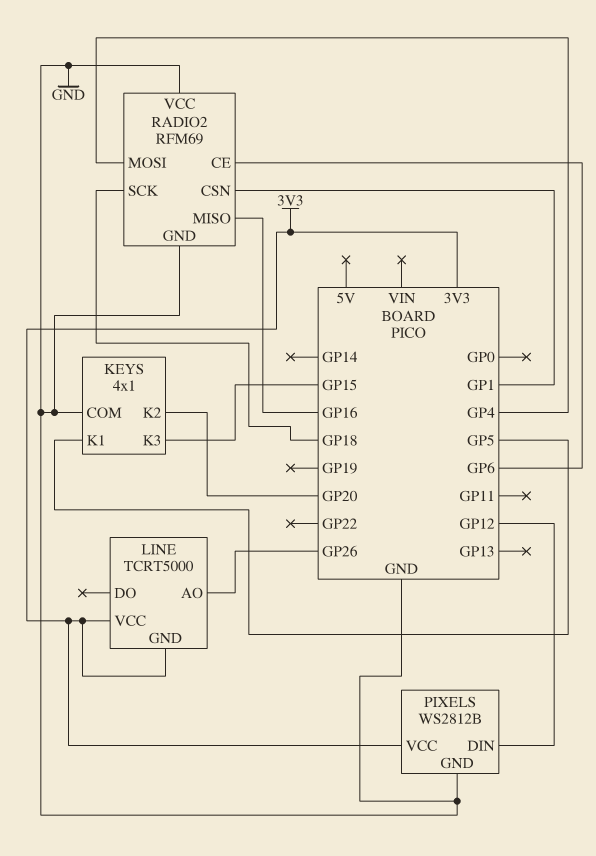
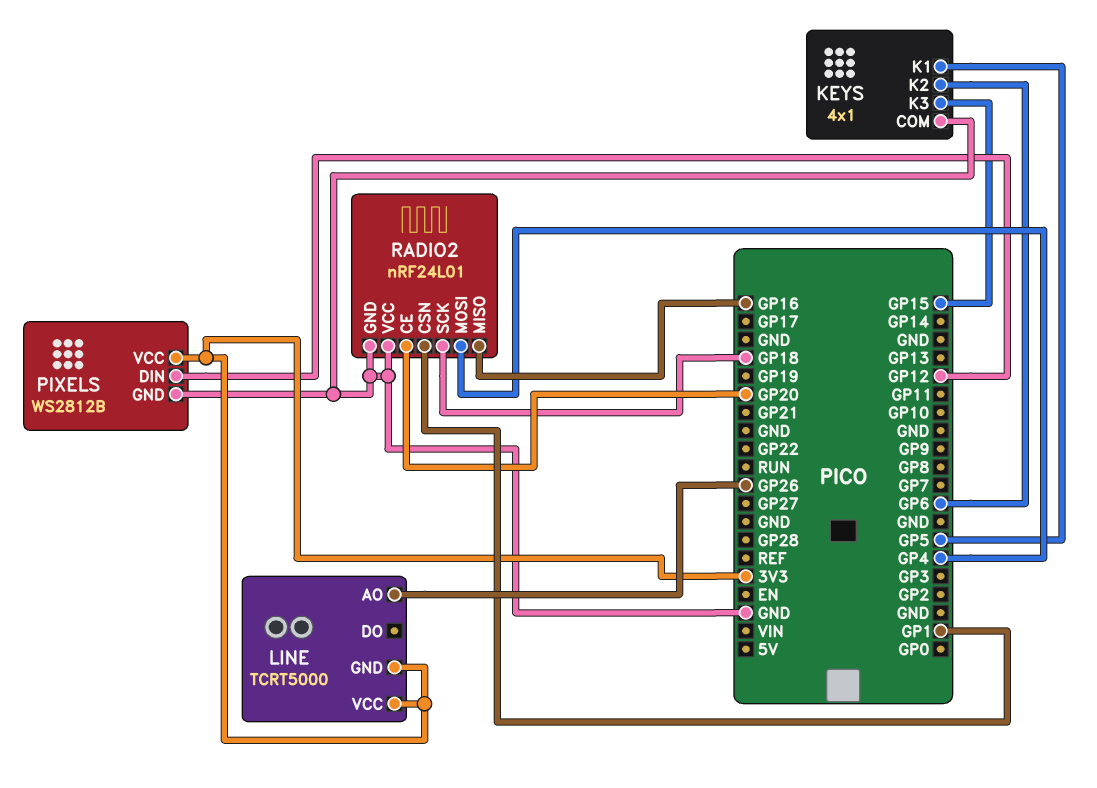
KEYS pin K2: GP20 -> GP6
RADIO2: RFM69 -> nRF24L01
RADIO2 pin CE: GP6 -> GP20

